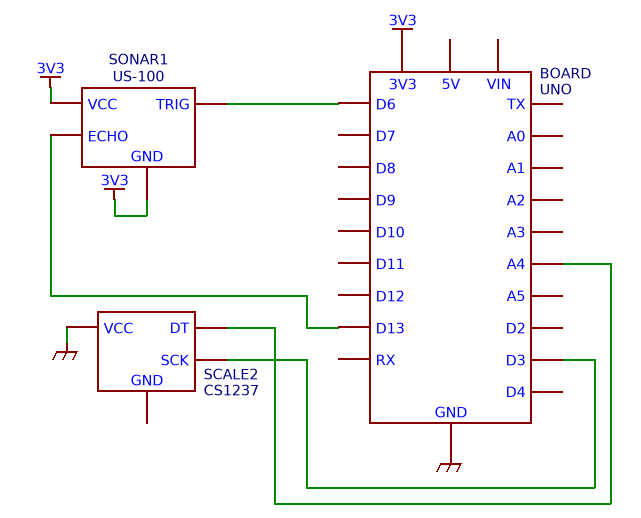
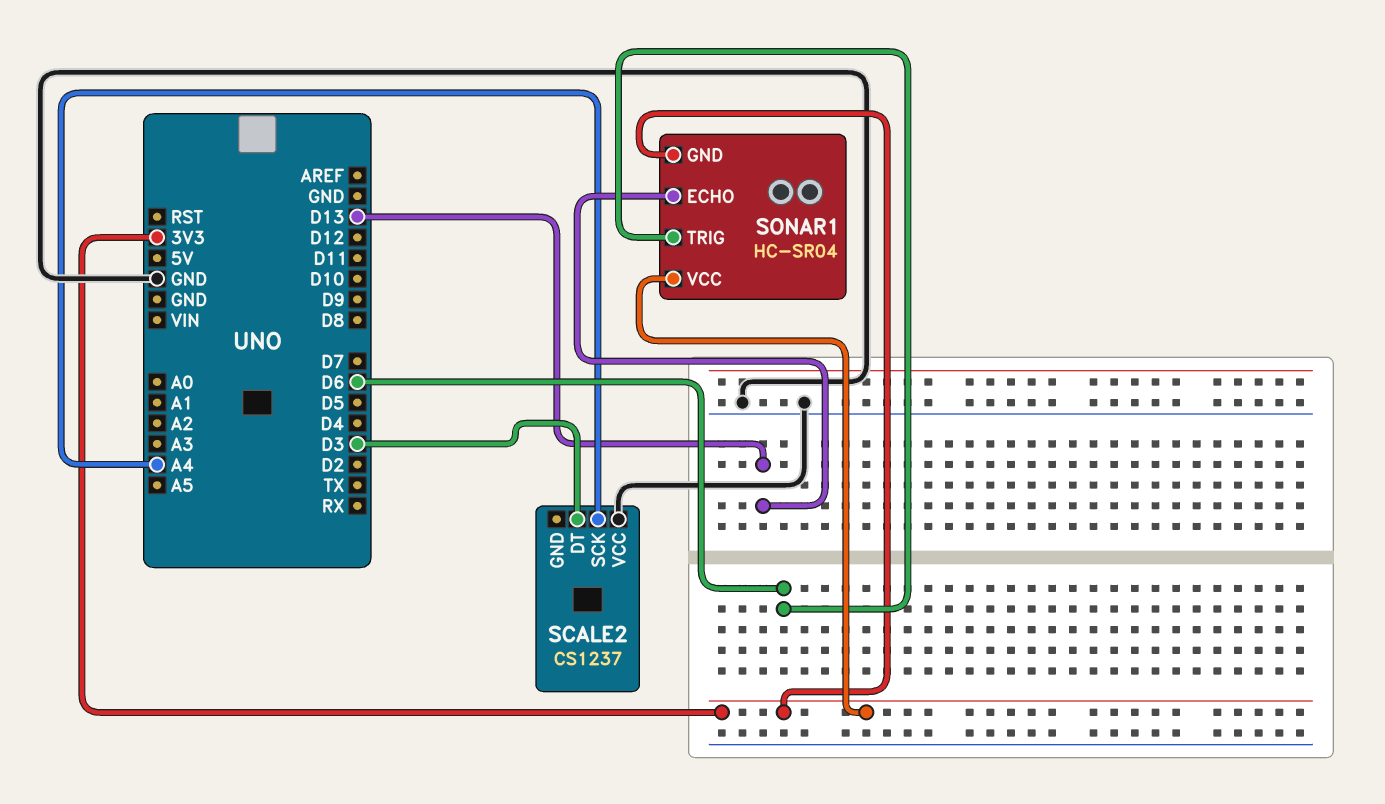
SCALE2 pin DT: A4 -> D3
SCALE2 pin SCK: D3 -> A4
SONAR1: US-100 -> HC-SR04

